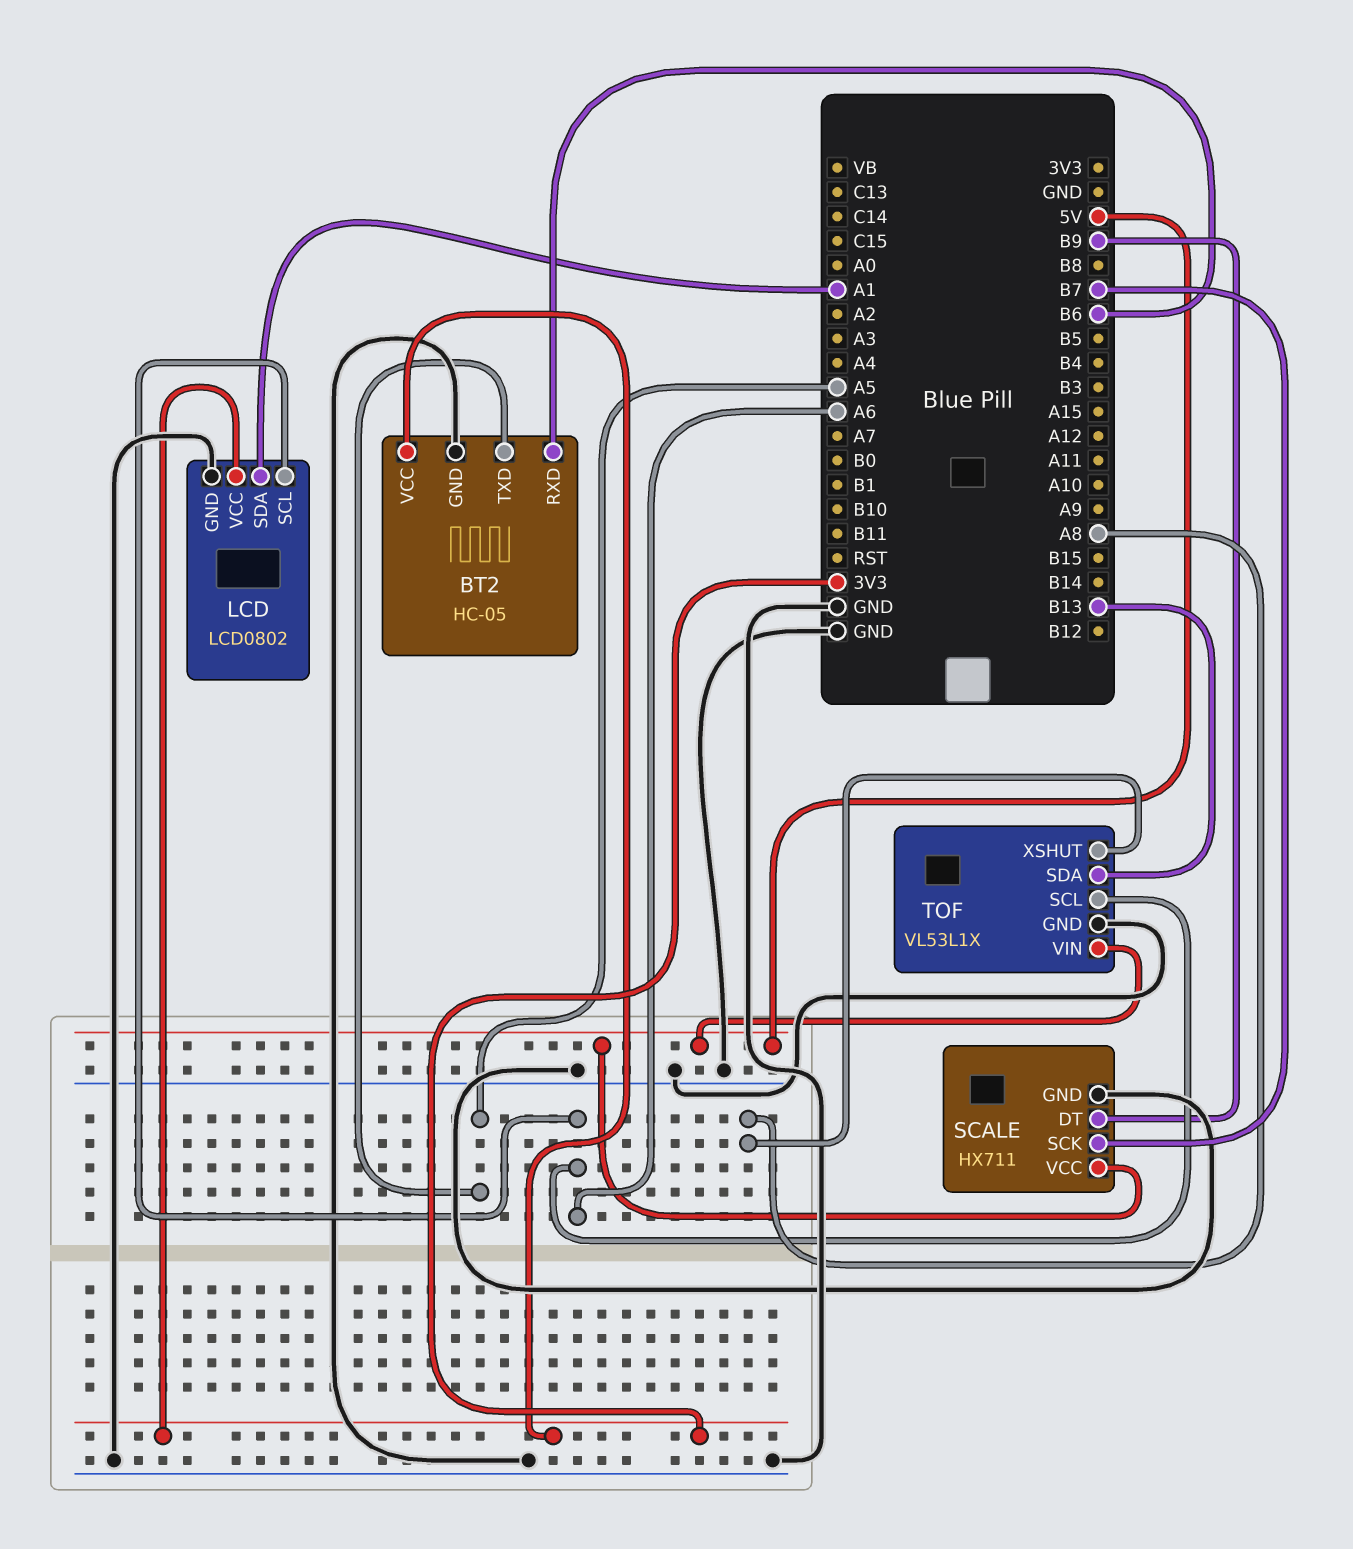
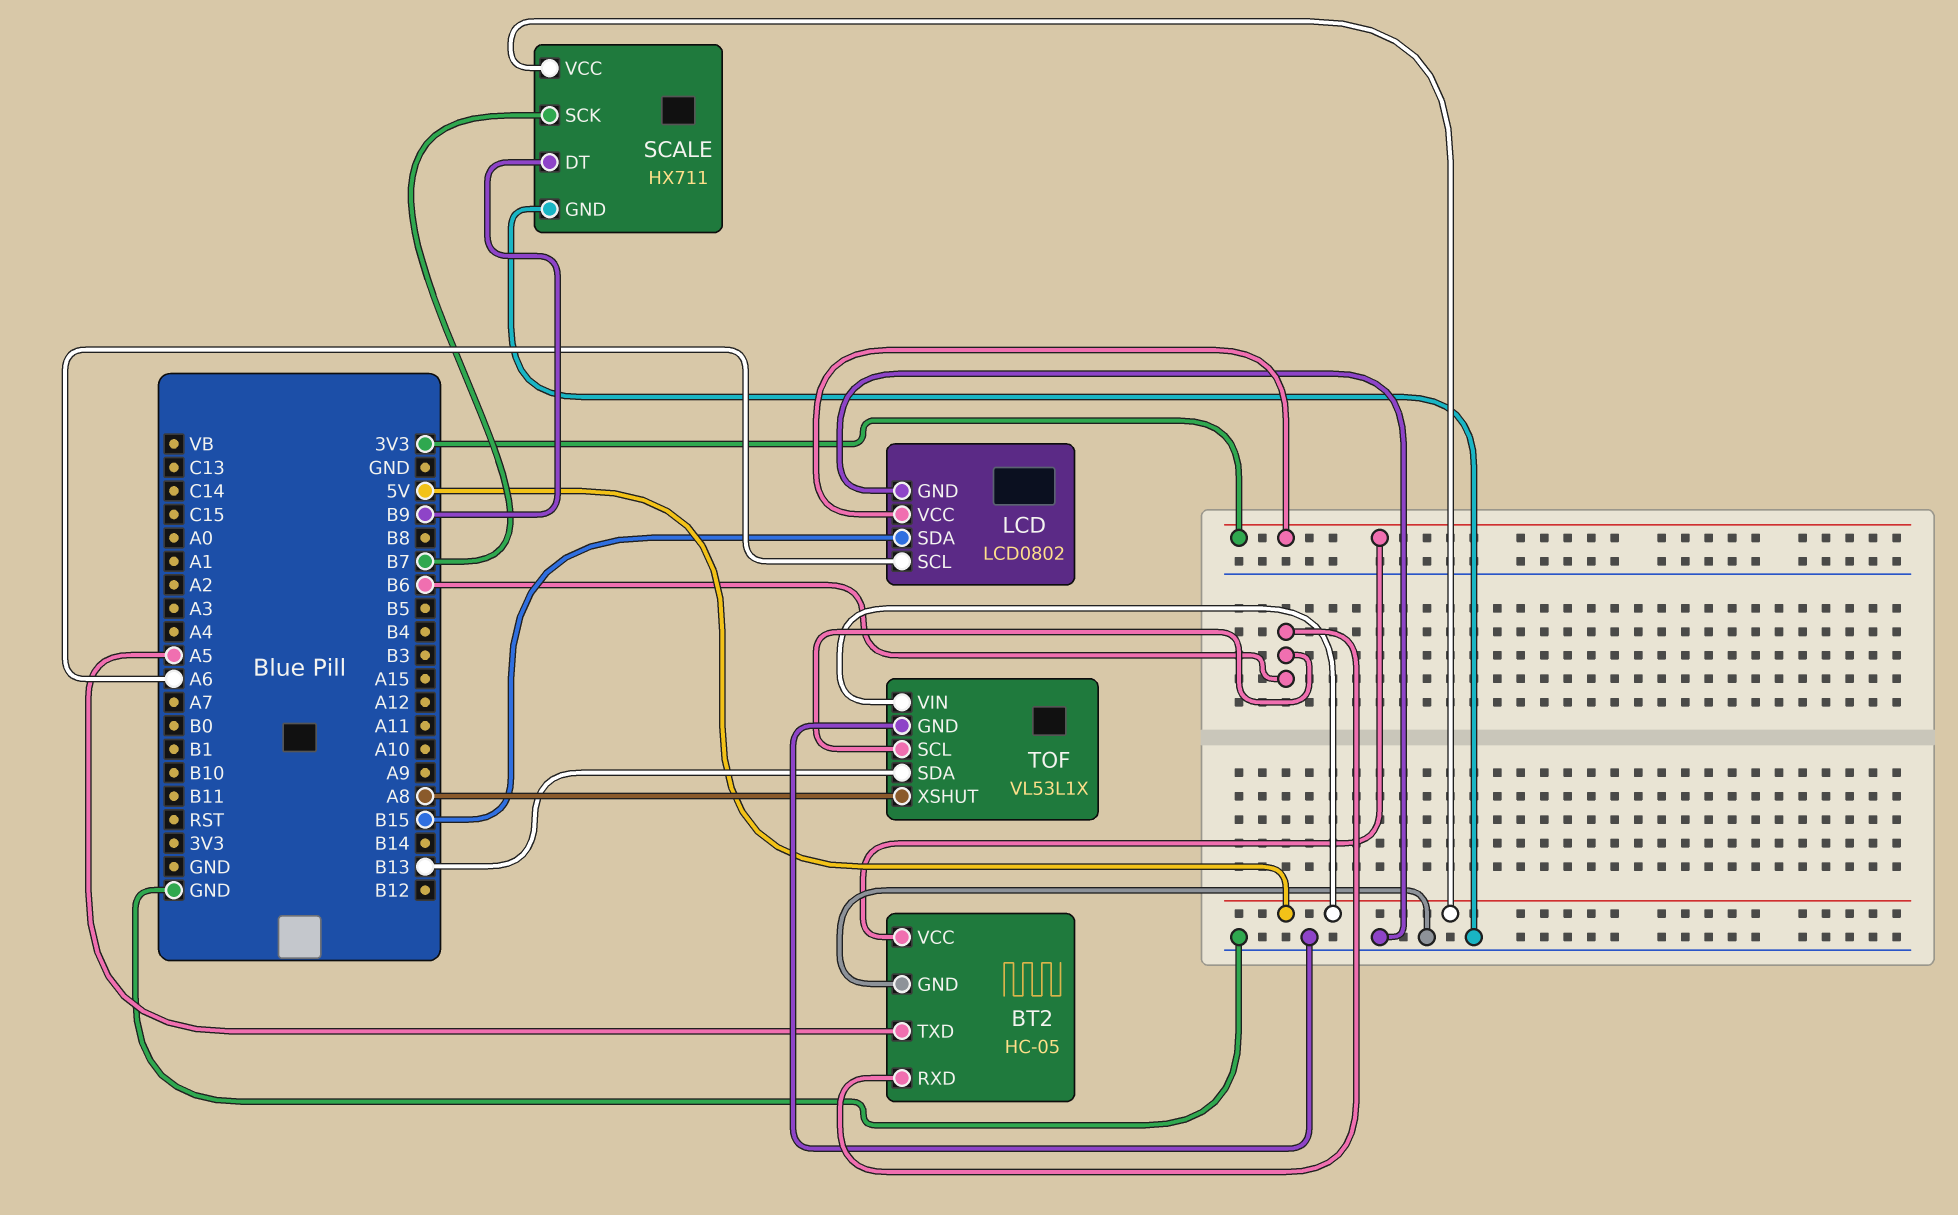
LCD pin SDA: A1 -> B15
TOF pin SCL: A6 -> B6

